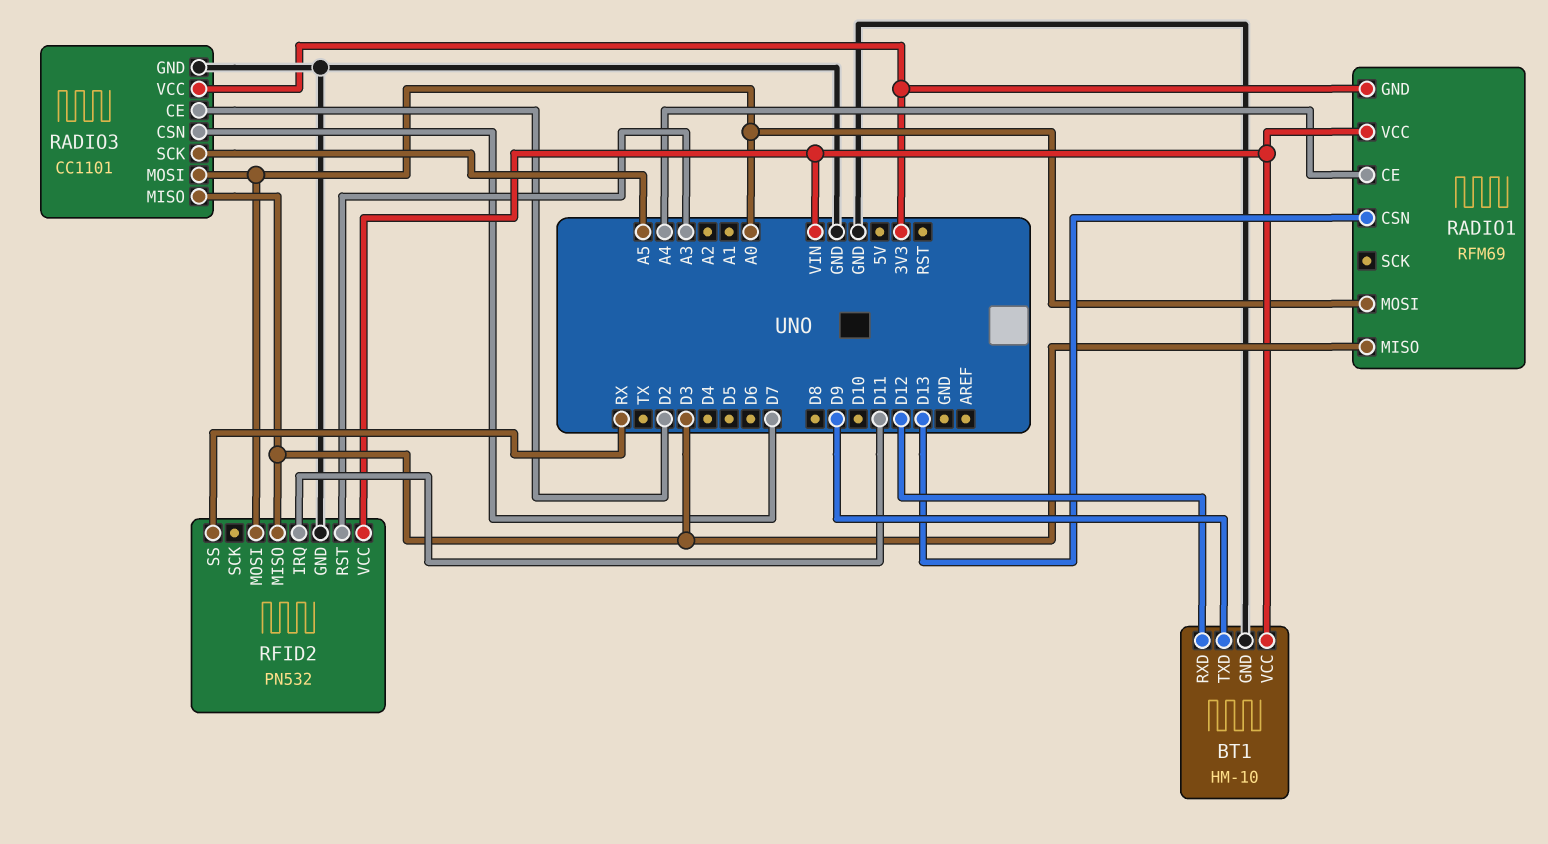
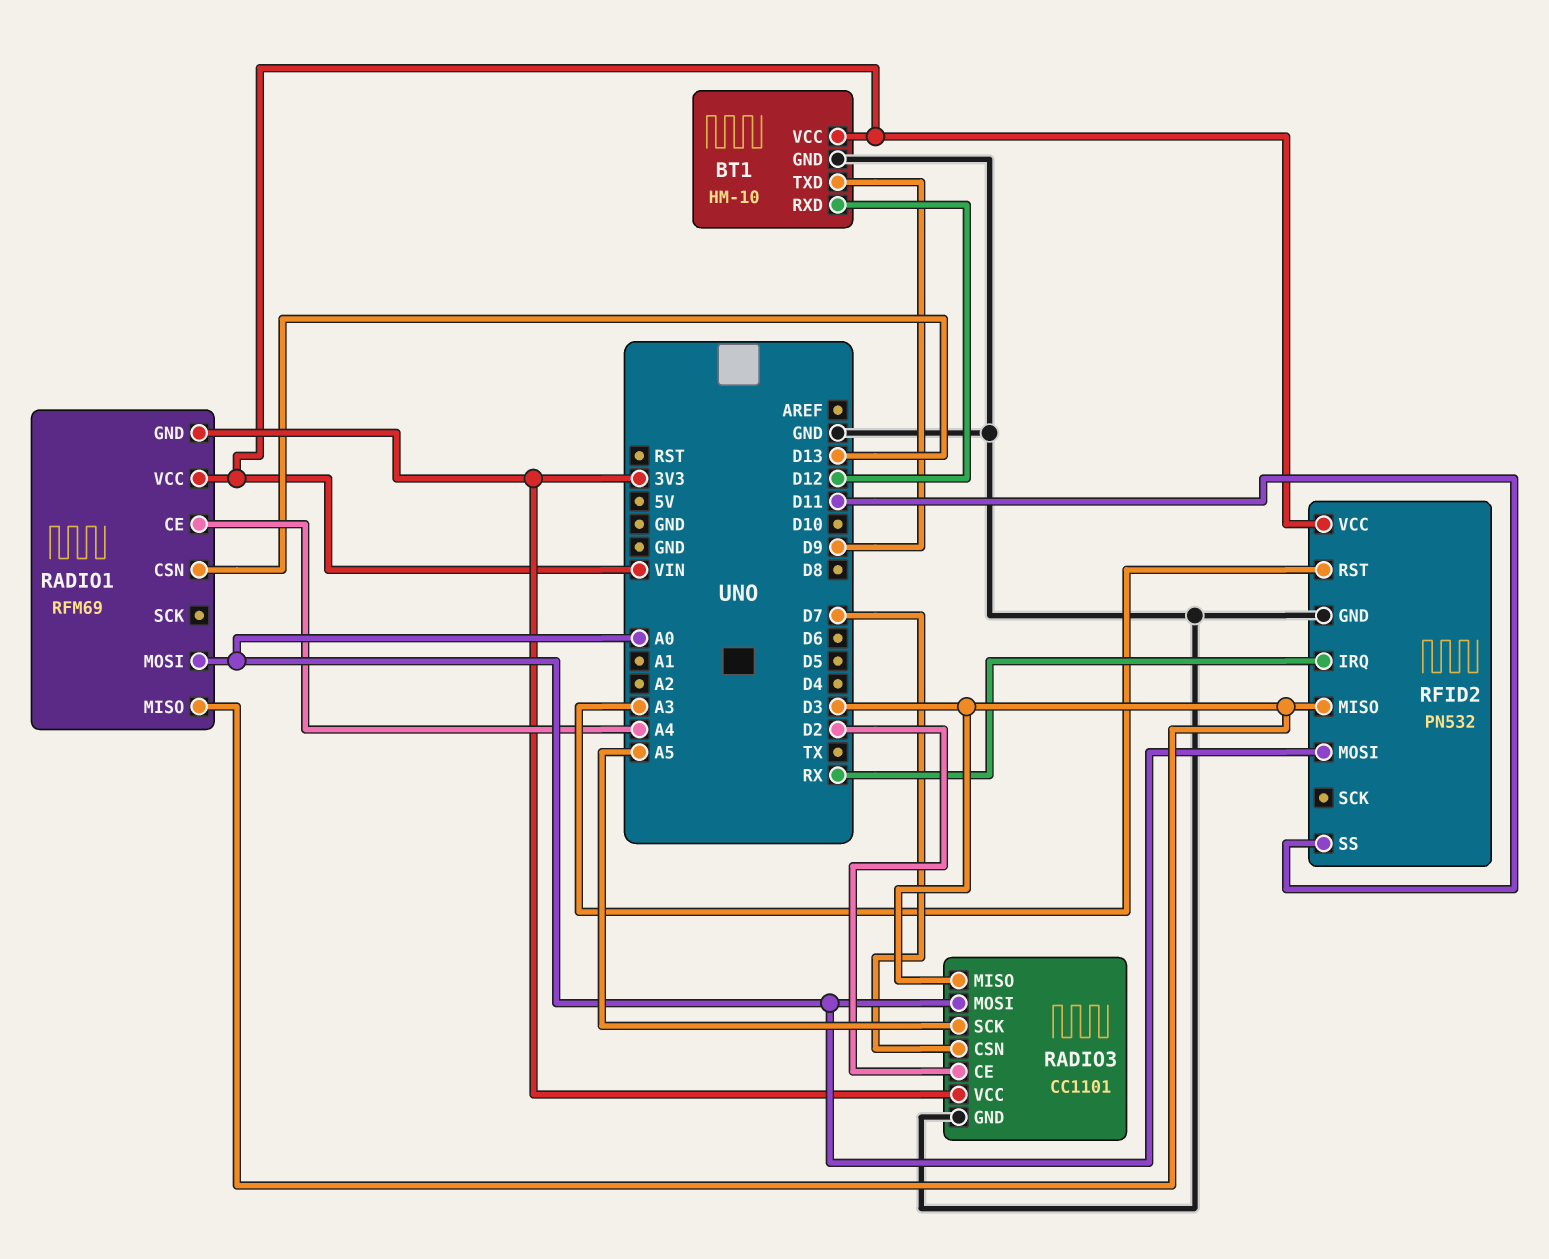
RFID2 pin IRQ: D11 -> RX
RFID2 pin SS: RX -> D11

